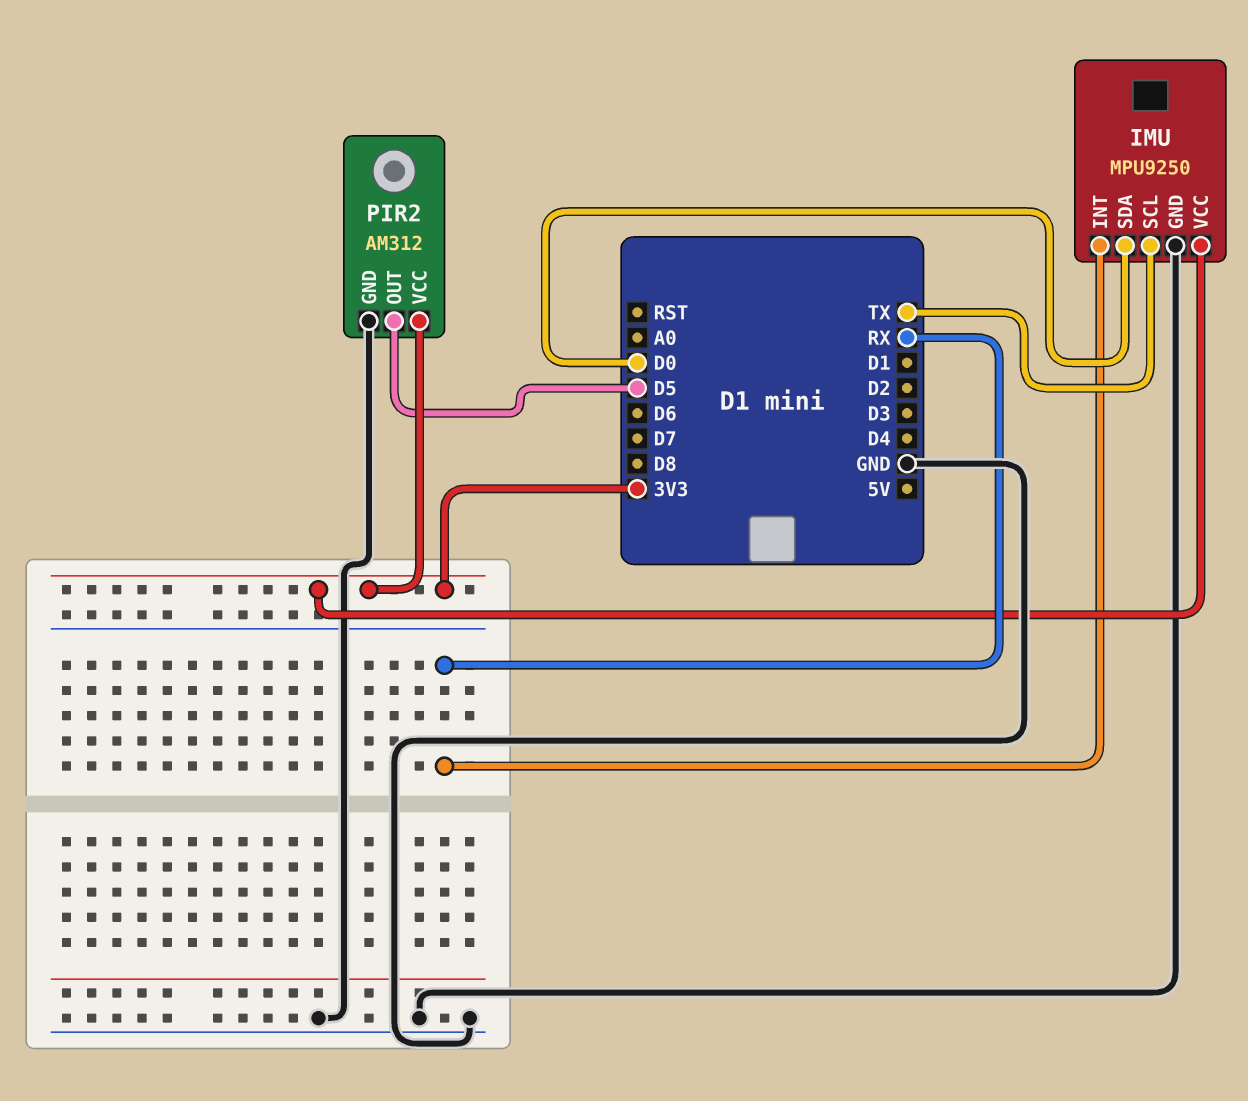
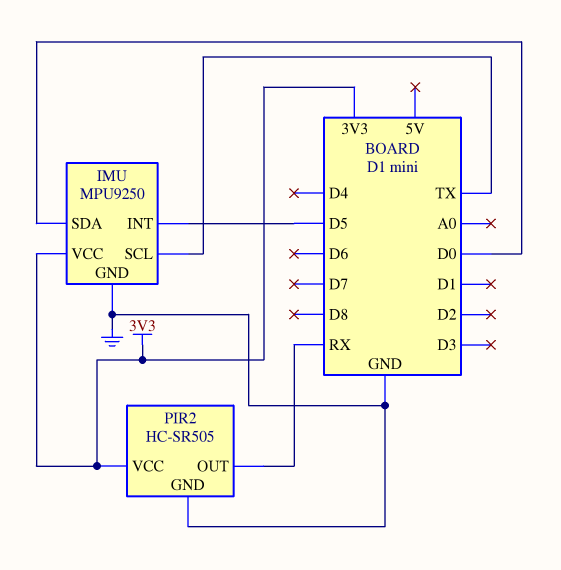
IMU pin INT: RX -> D5
PIR2: AM312 -> HC-SR505
PIR2 pin OUT: D5 -> RX

